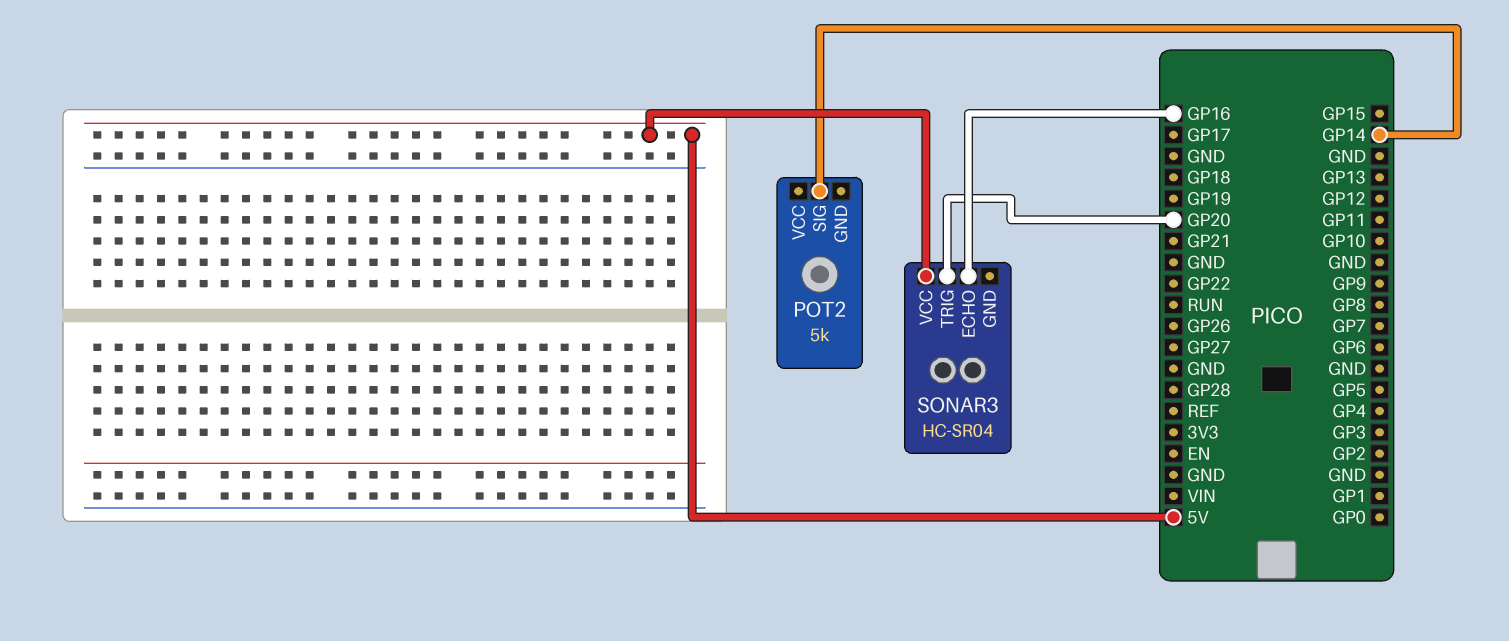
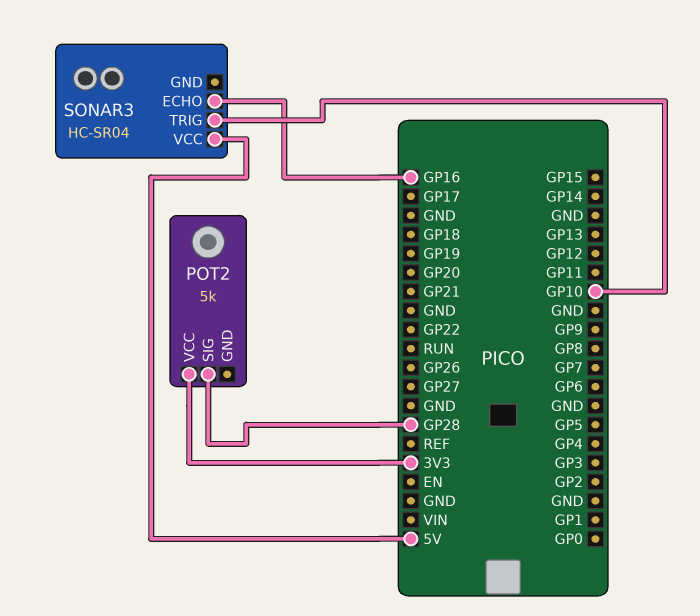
POT2 pin SIG: GP14 -> GP28
POT2 pin VCC: none -> 3V3
SONAR3 pin TRIG: GP20 -> GP10

